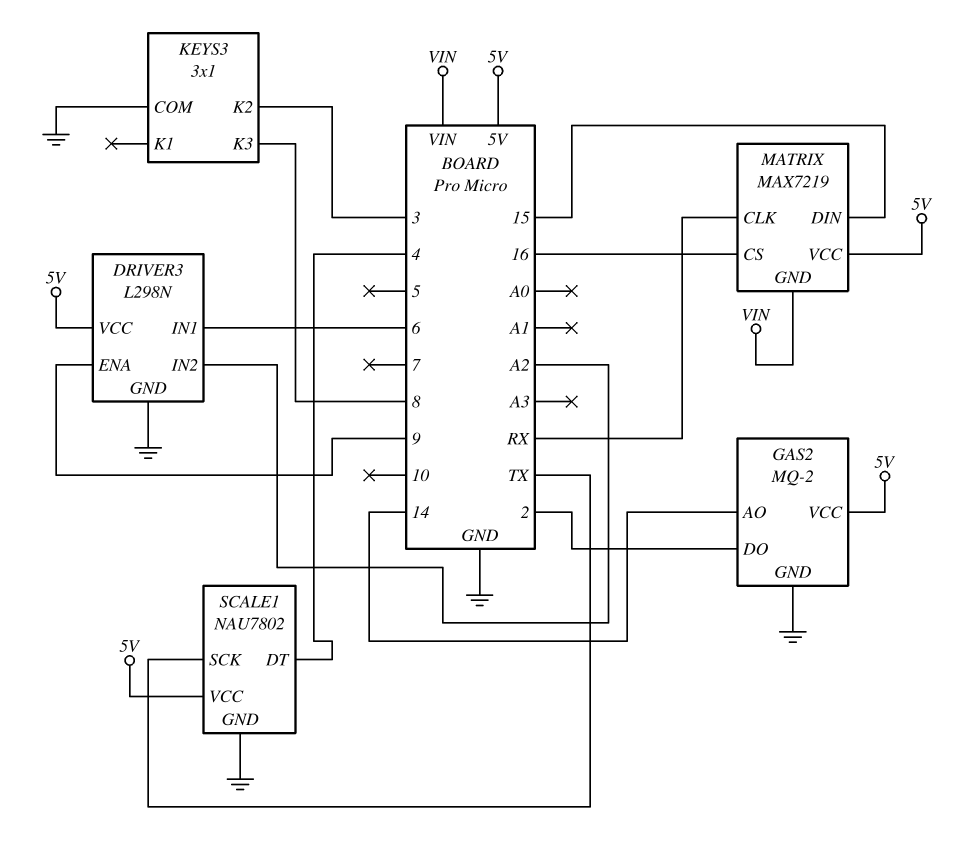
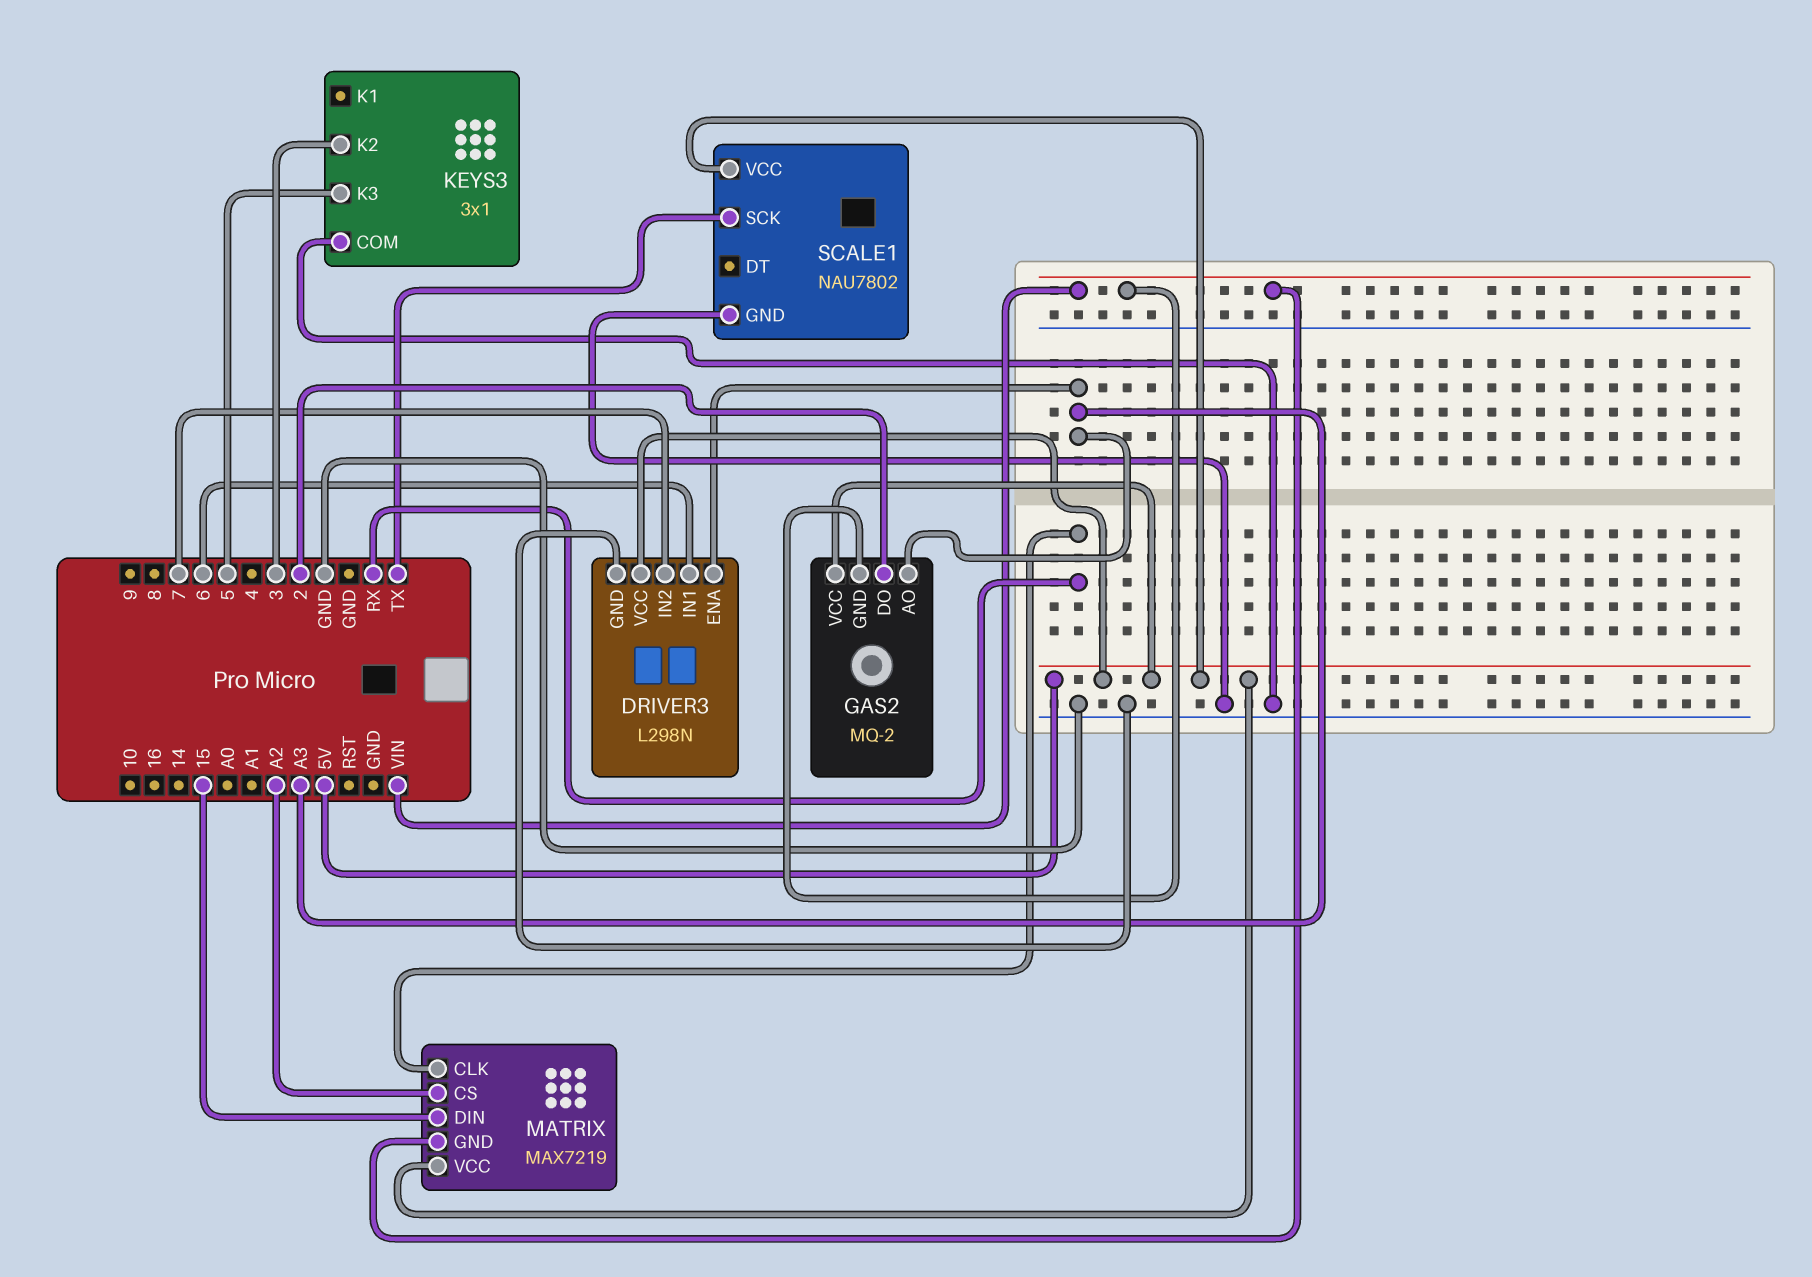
DRIVER3 pin ENA: 9 -> A3
DRIVER3 pin IN2: A2 -> 7
GAS2 pin AO: 14 -> A3
GAS2 pin GND: GND -> VIN
KEYS3 pin K3: 8 -> 5
MATRIX pin CS: 16 -> A2
SCALE1 pin DT: 4 -> none

